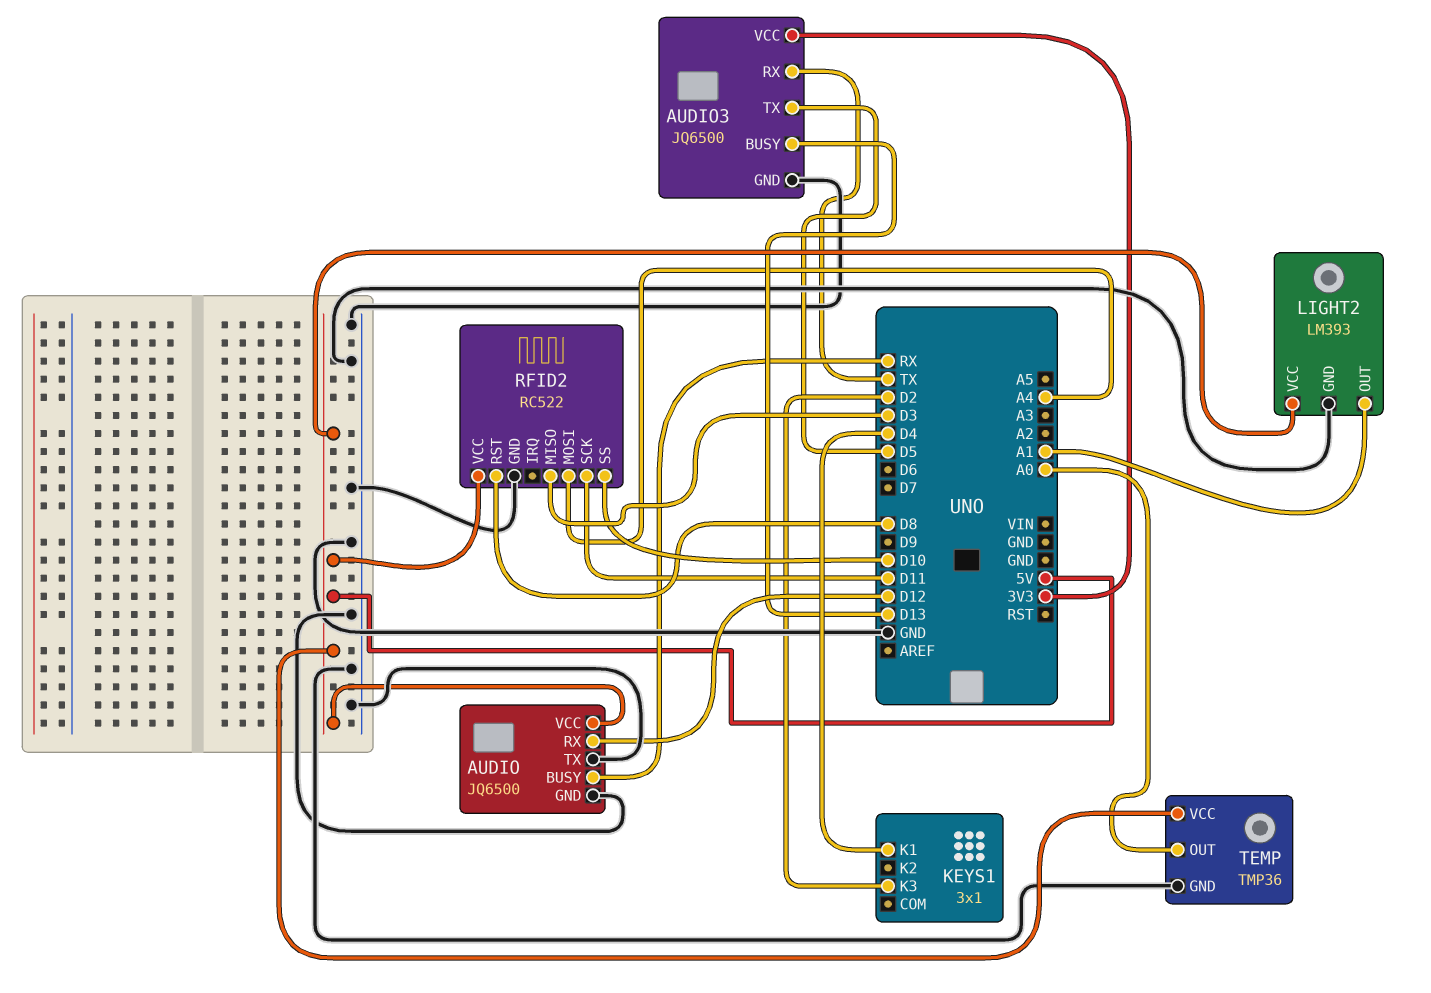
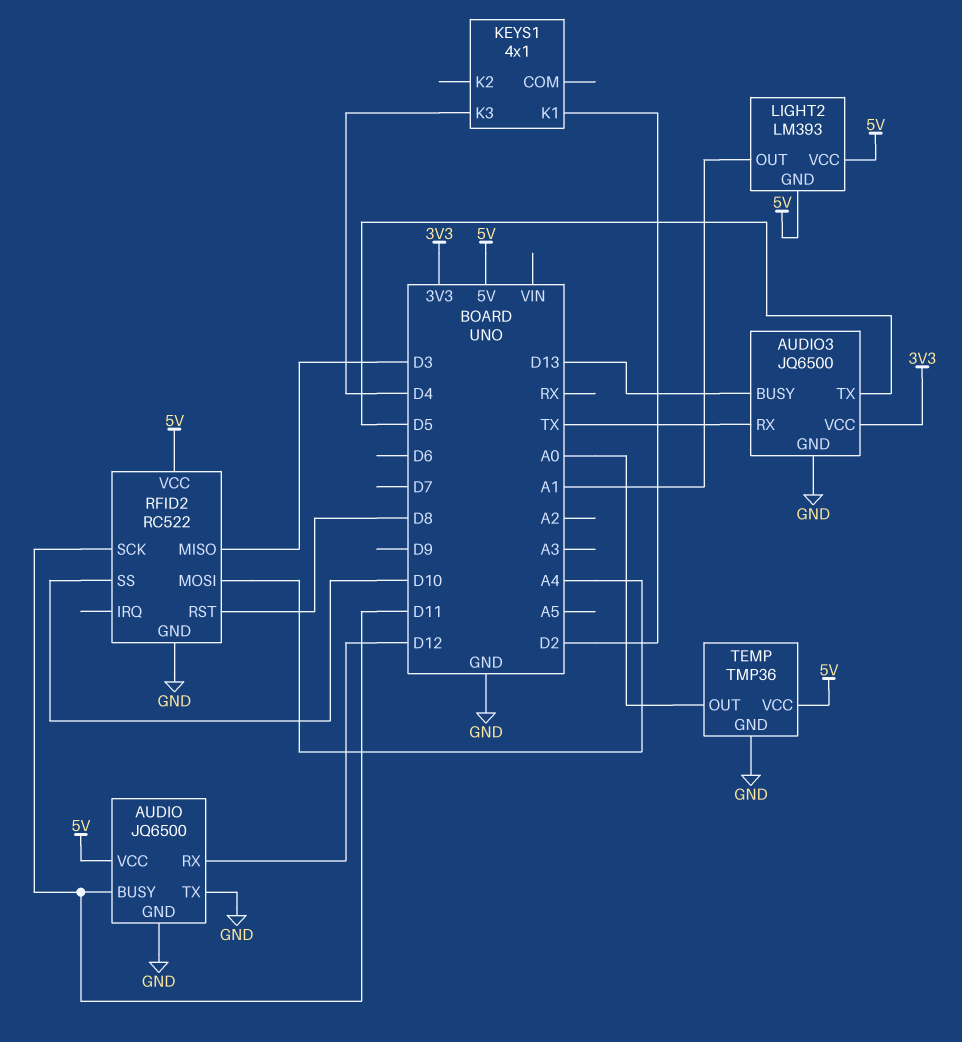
AUDIO pin BUSY: RX -> D11
KEYS1: 3x1 -> 4x1
KEYS1 pin K1: D4 -> D2
KEYS1 pin K3: D2 -> D4
LIGHT2 pin GND: GND -> 5V

